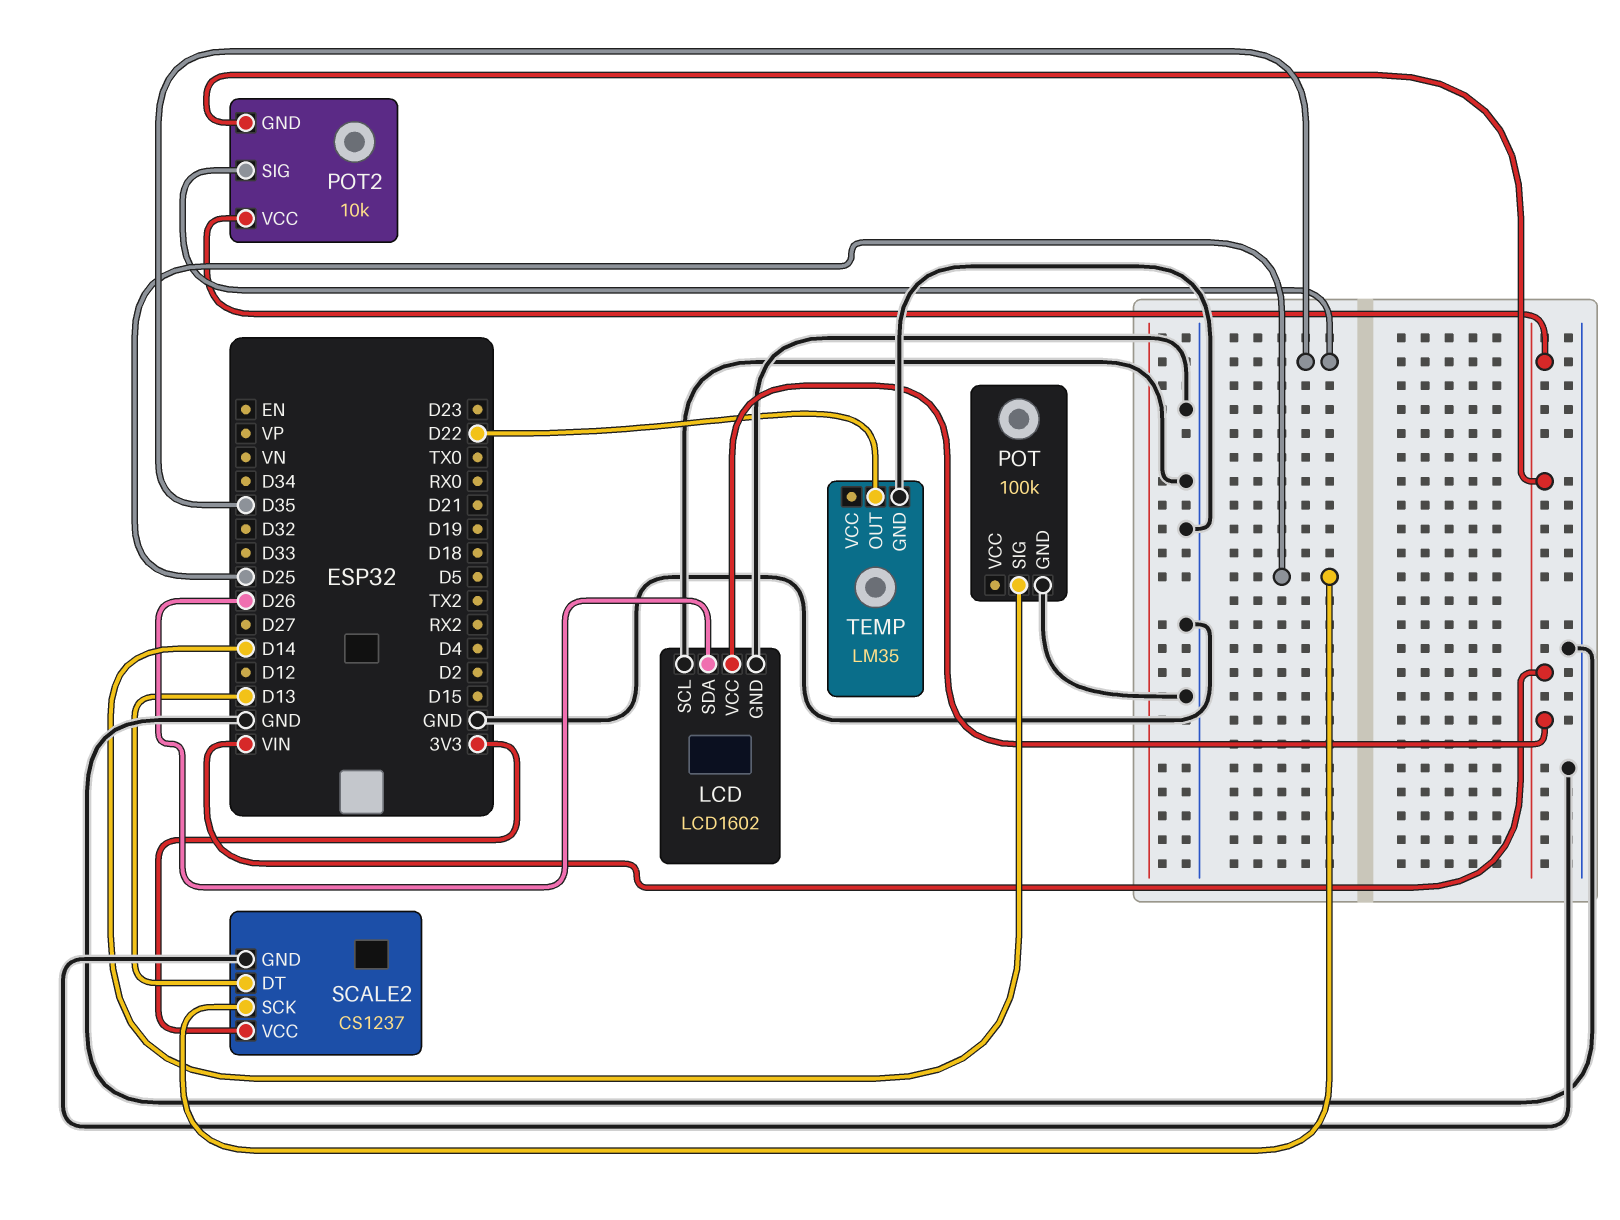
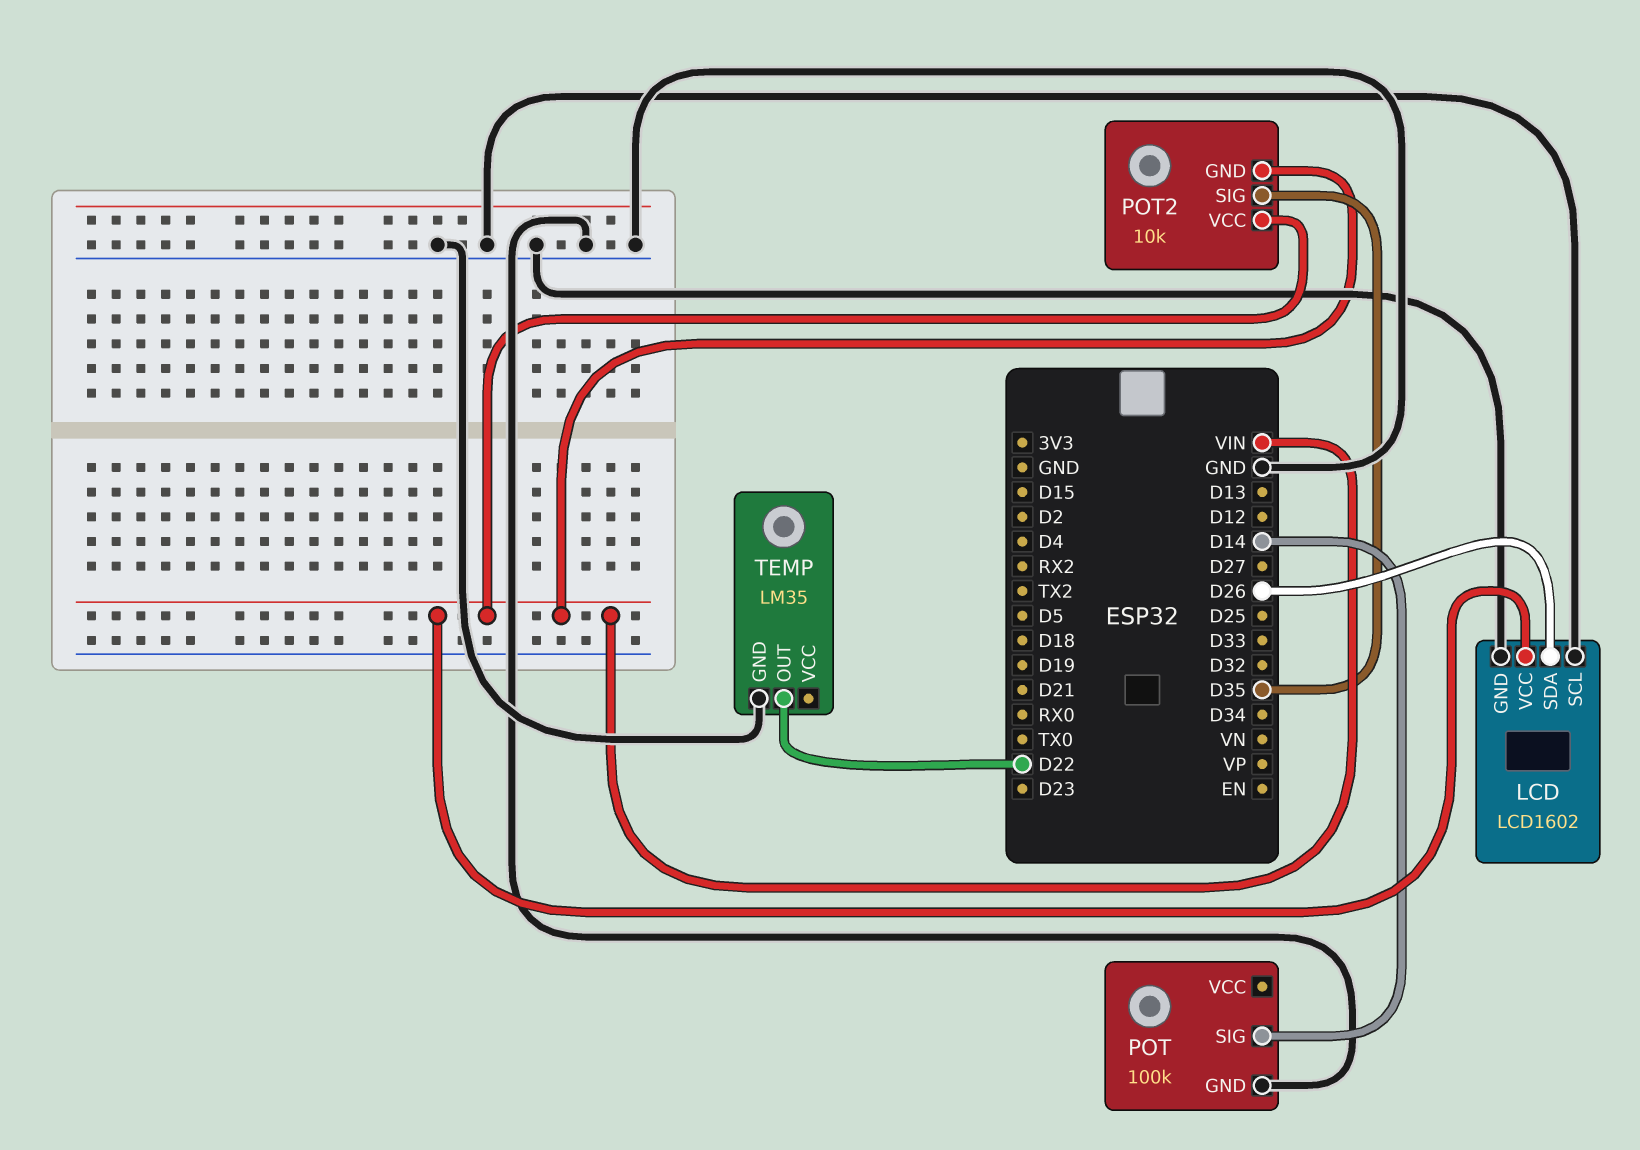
SCALE2: CS1237 -> none
SCALE2 pin DT: D13 -> none
SCALE2 pin GND: GND -> none
SCALE2 pin SCK: D25 -> none
SCALE2 pin VCC: 3V3 -> none

